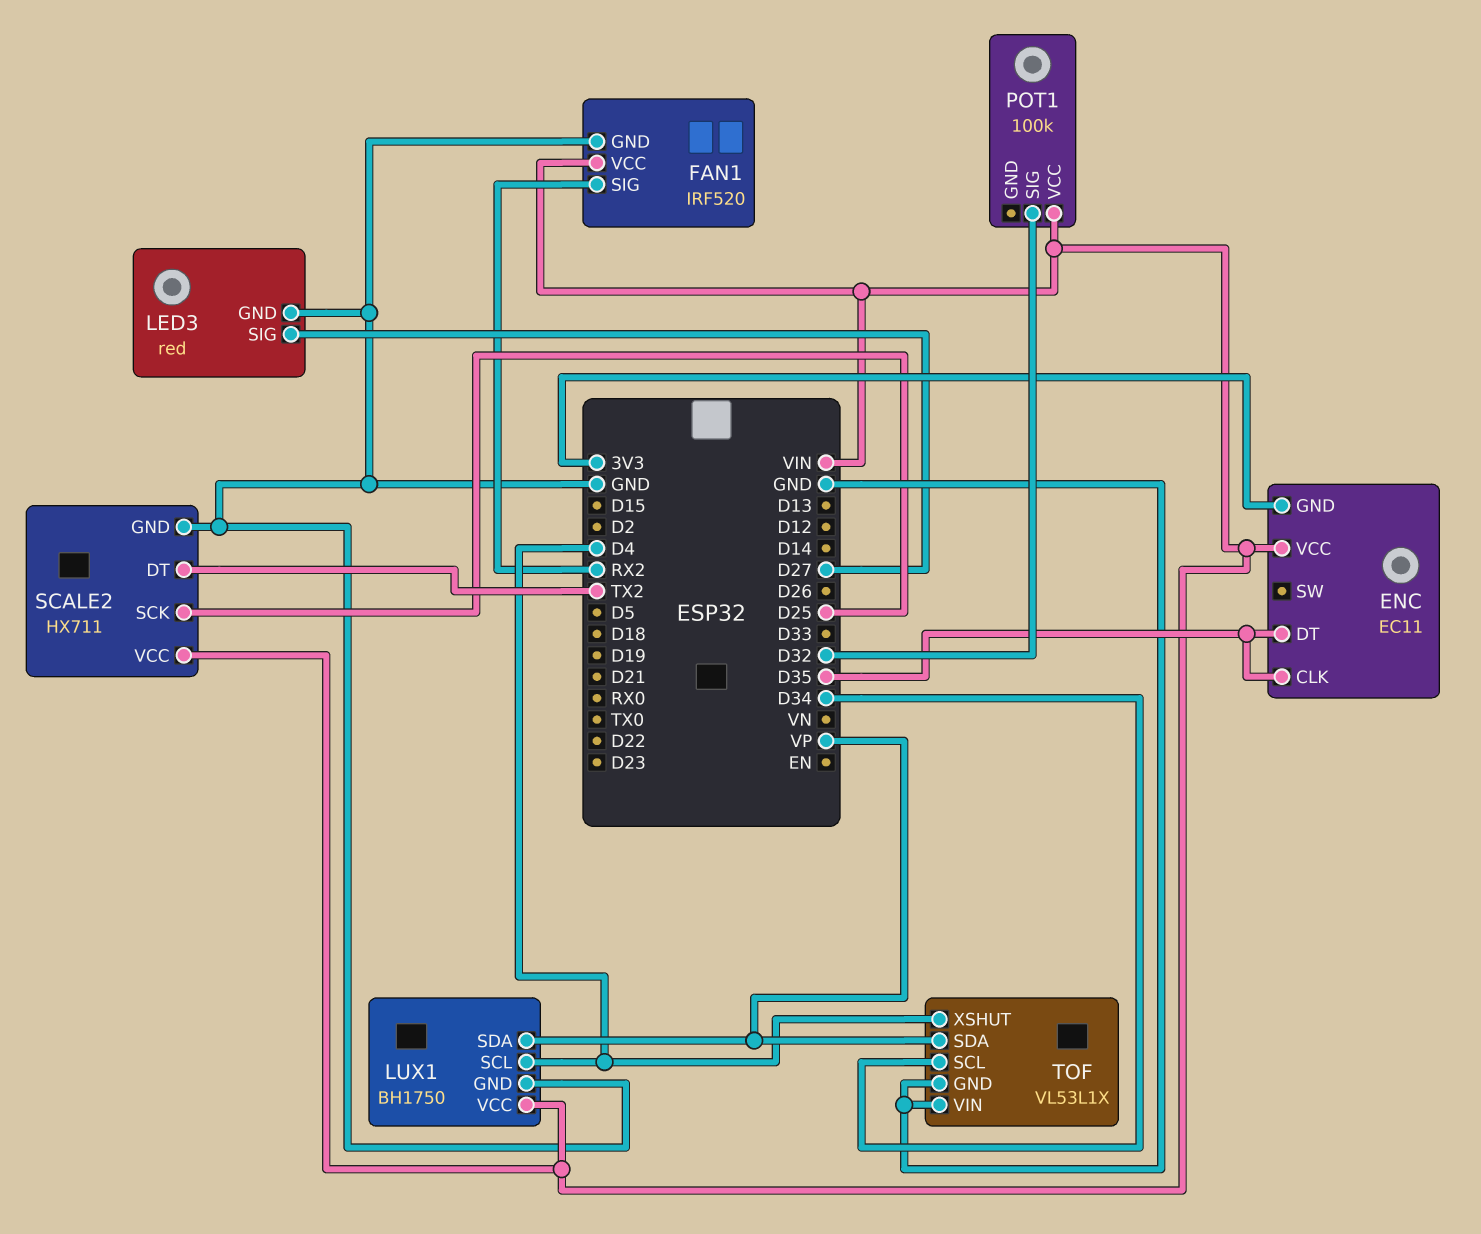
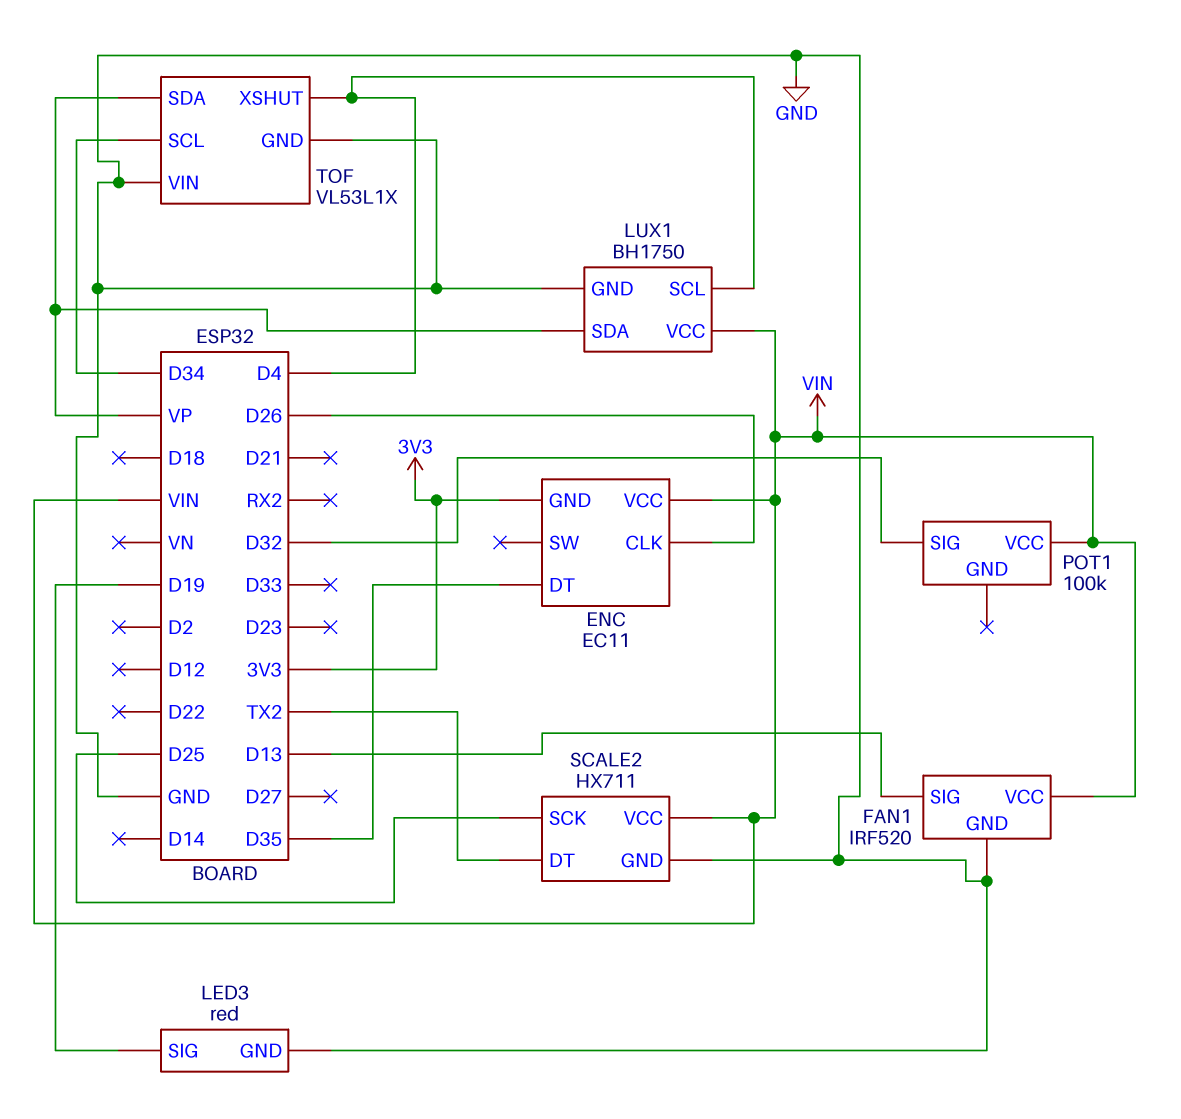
ENC pin CLK: D35 -> D26
FAN1 pin SIG: RX2 -> D13
LED3 pin SIG: D27 -> D19

